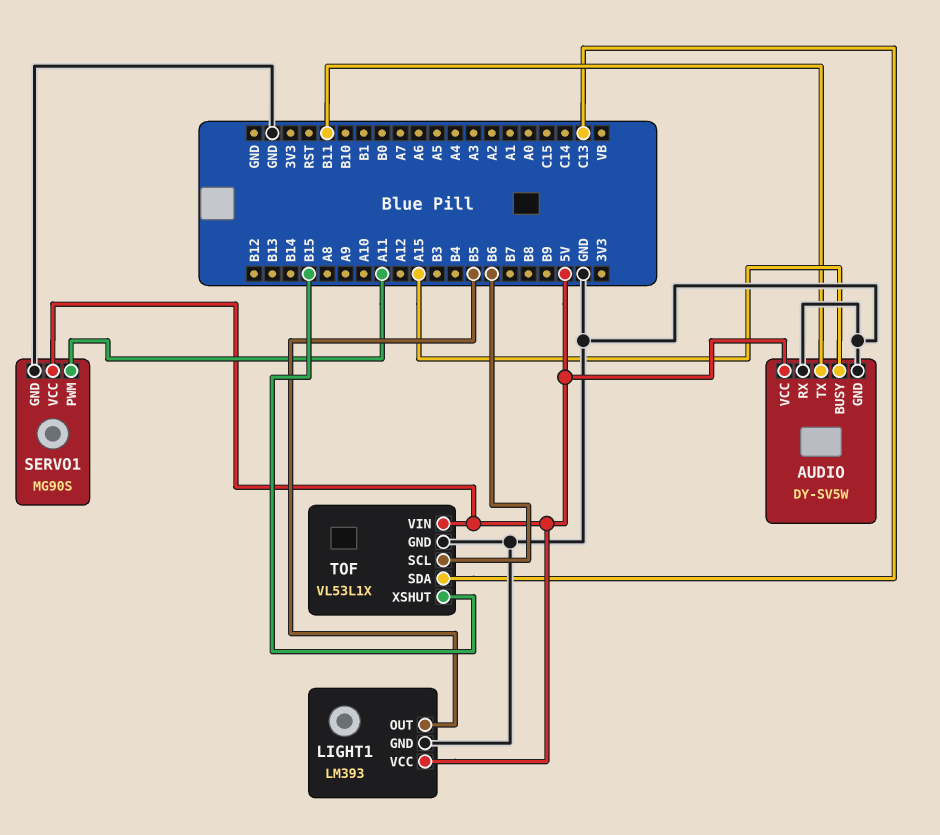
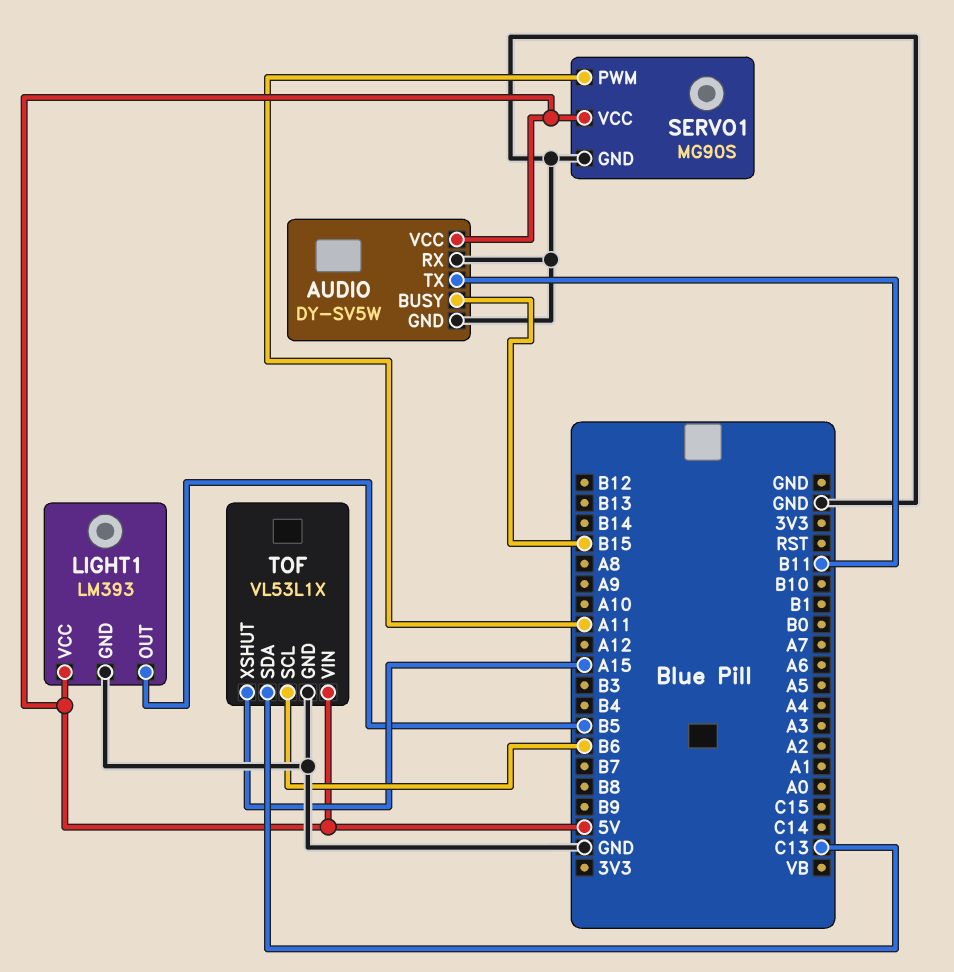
AUDIO pin BUSY: A15 -> B15
TOF pin XSHUT: B15 -> A15

